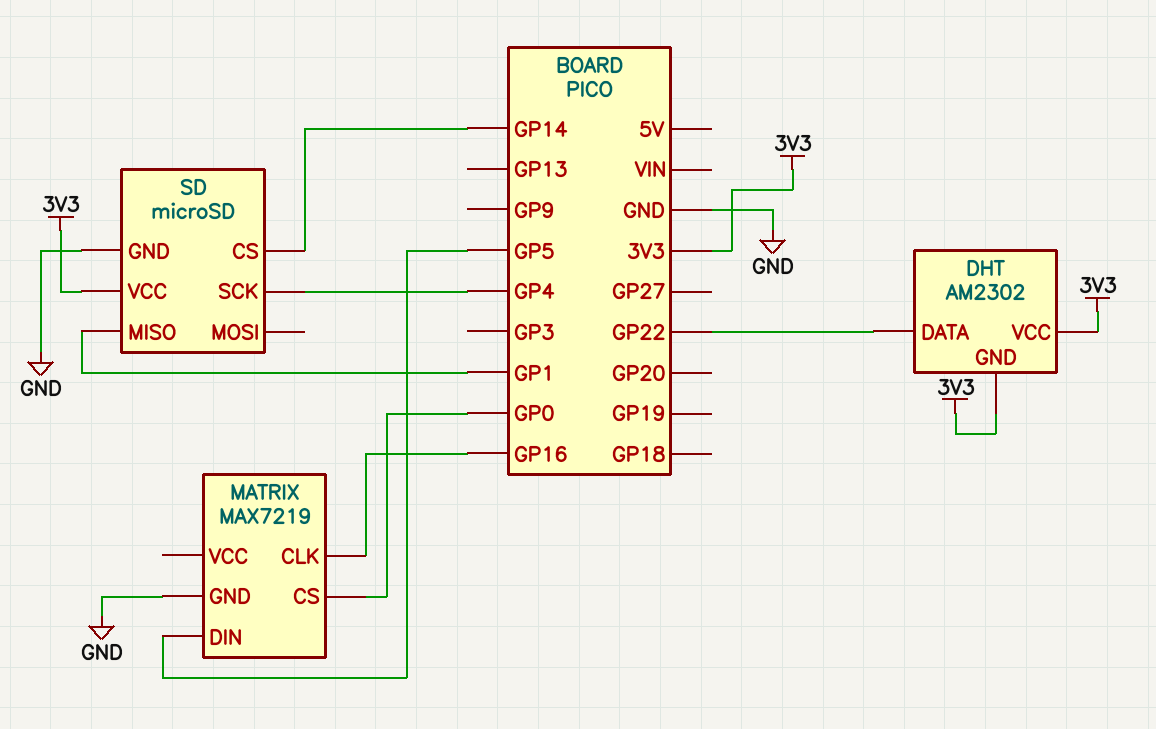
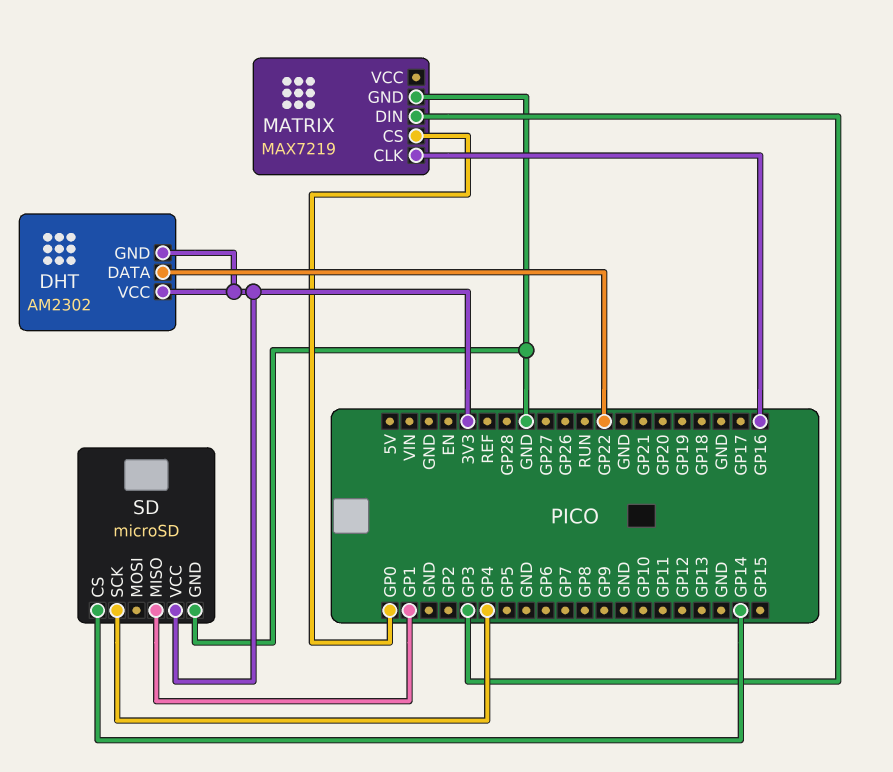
MATRIX pin DIN: GP5 -> GP3

